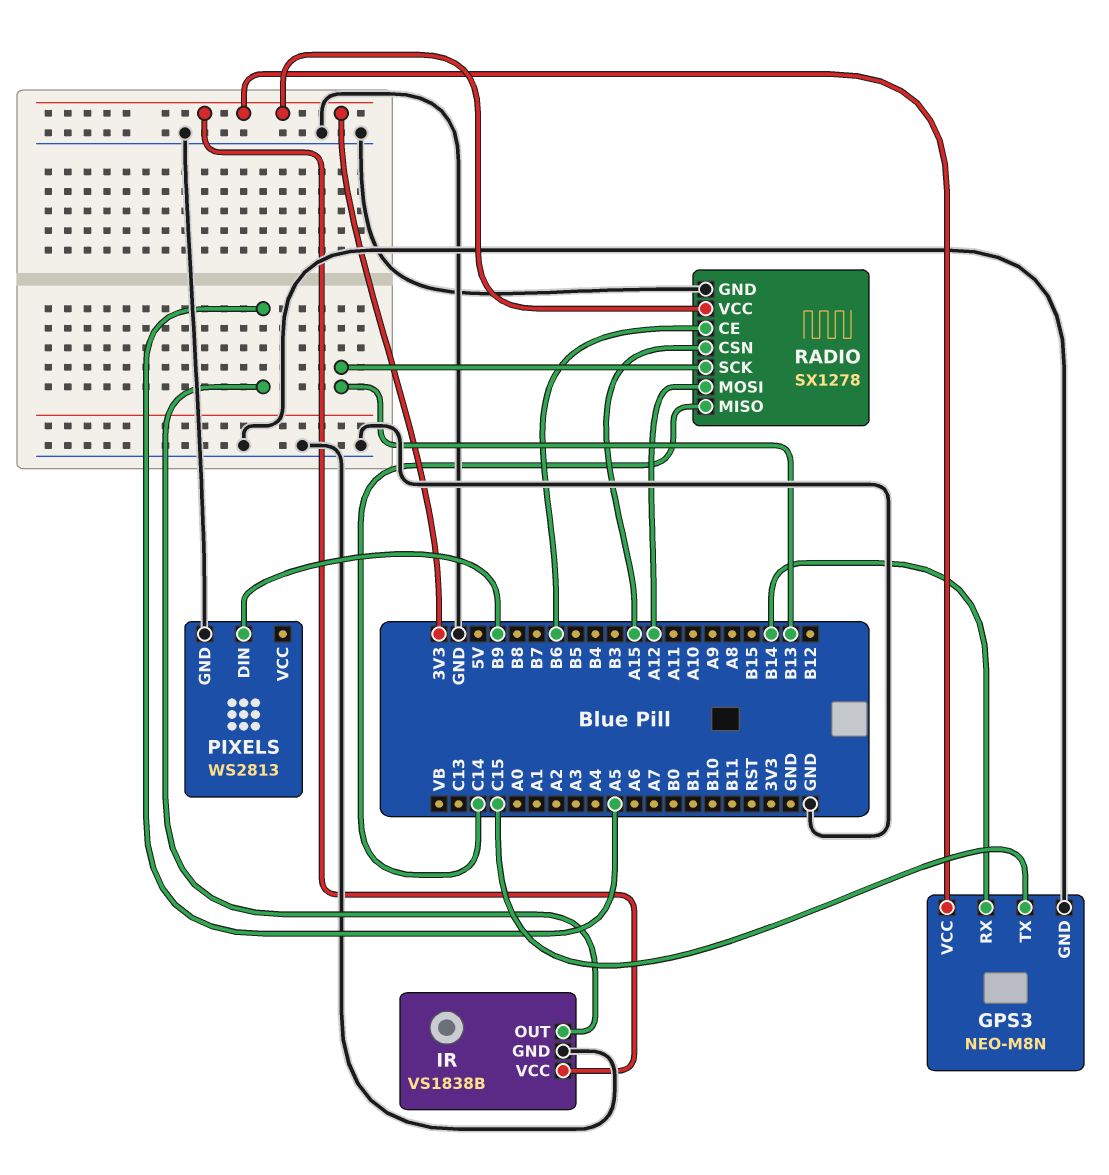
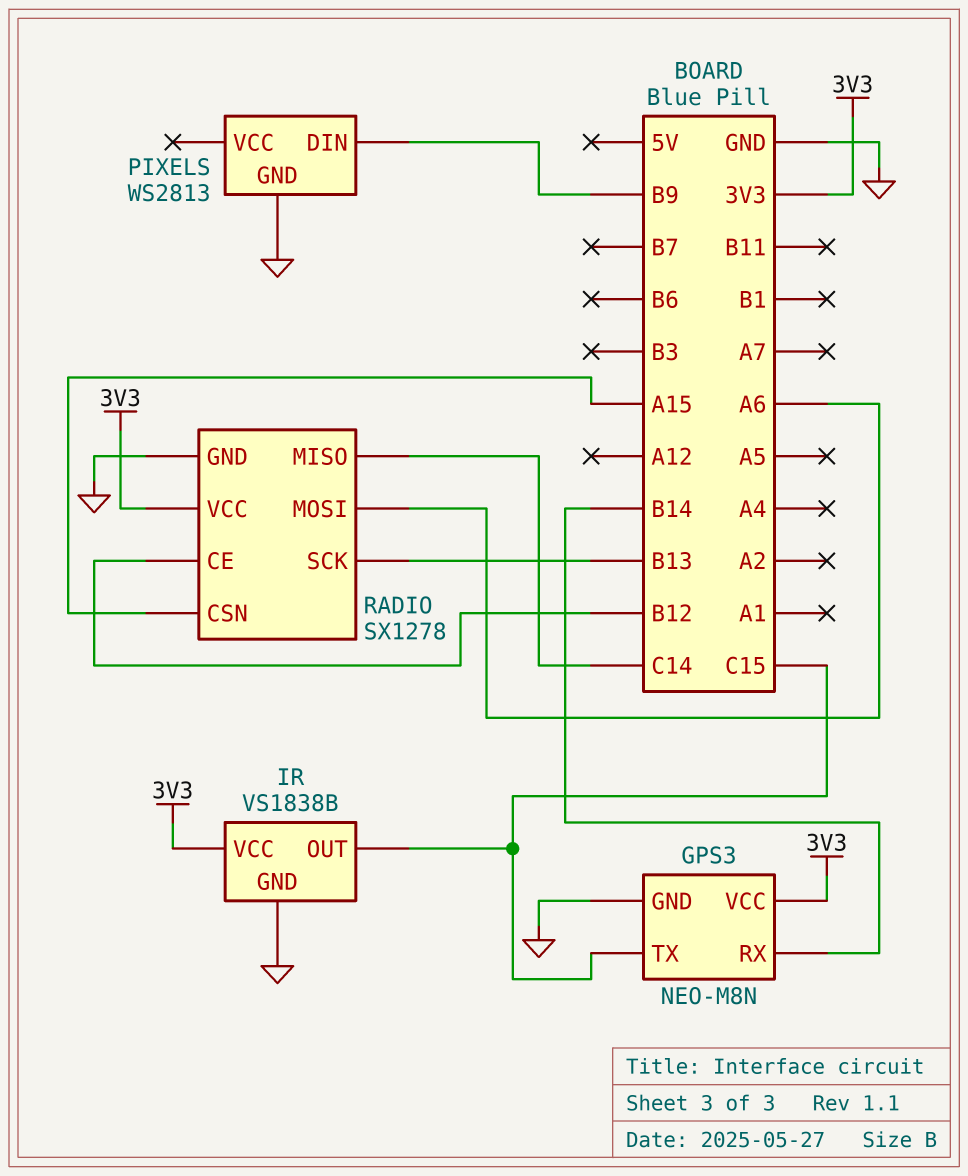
IR pin OUT: A5 -> C15
RADIO pin CE: B6 -> B12
RADIO pin MOSI: A12 -> A6

